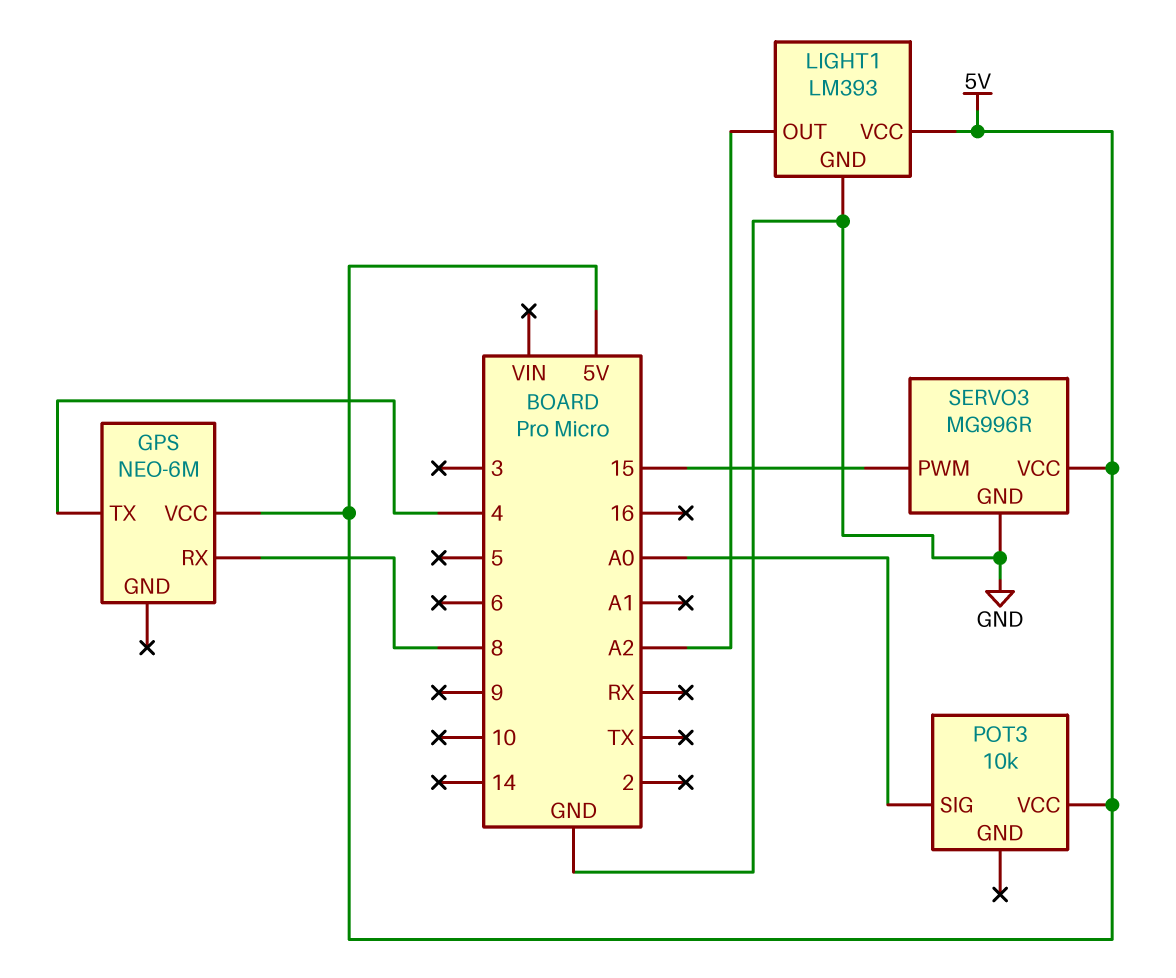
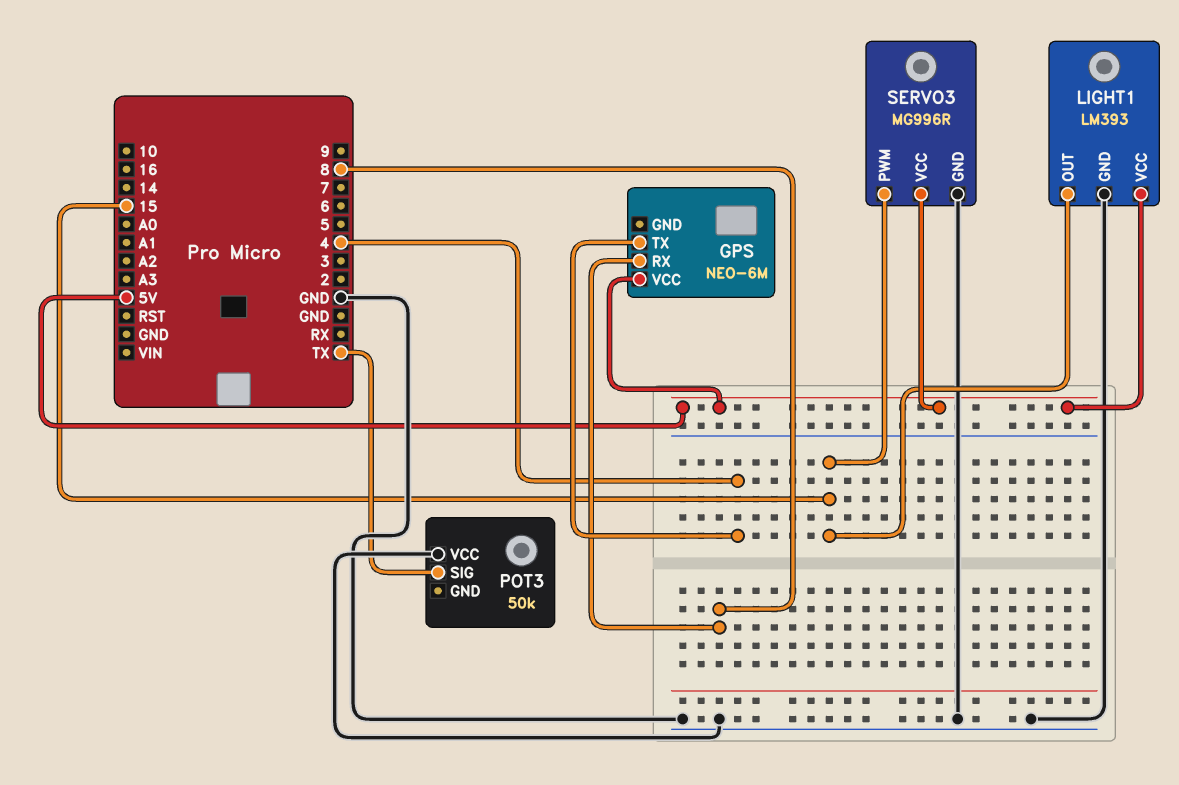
LIGHT1 pin OUT: A2 -> 15
POT3: 10k -> 50k
POT3 pin SIG: A0 -> TX
POT3 pin VCC: 5V -> GND

